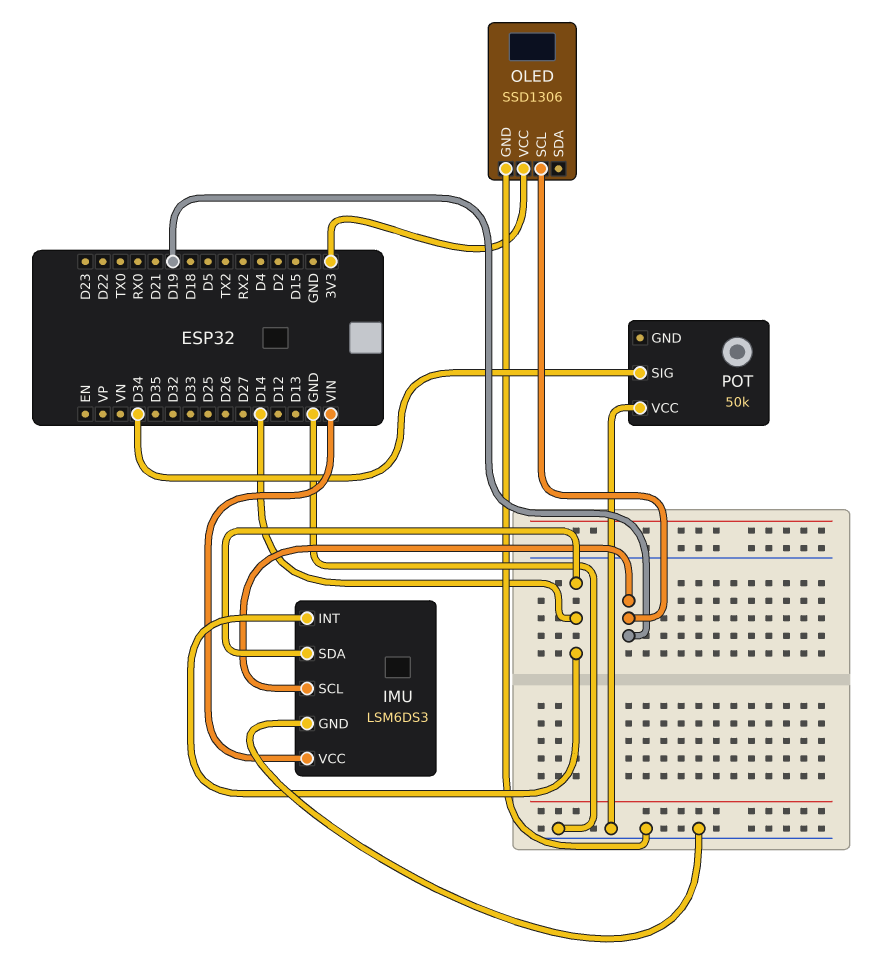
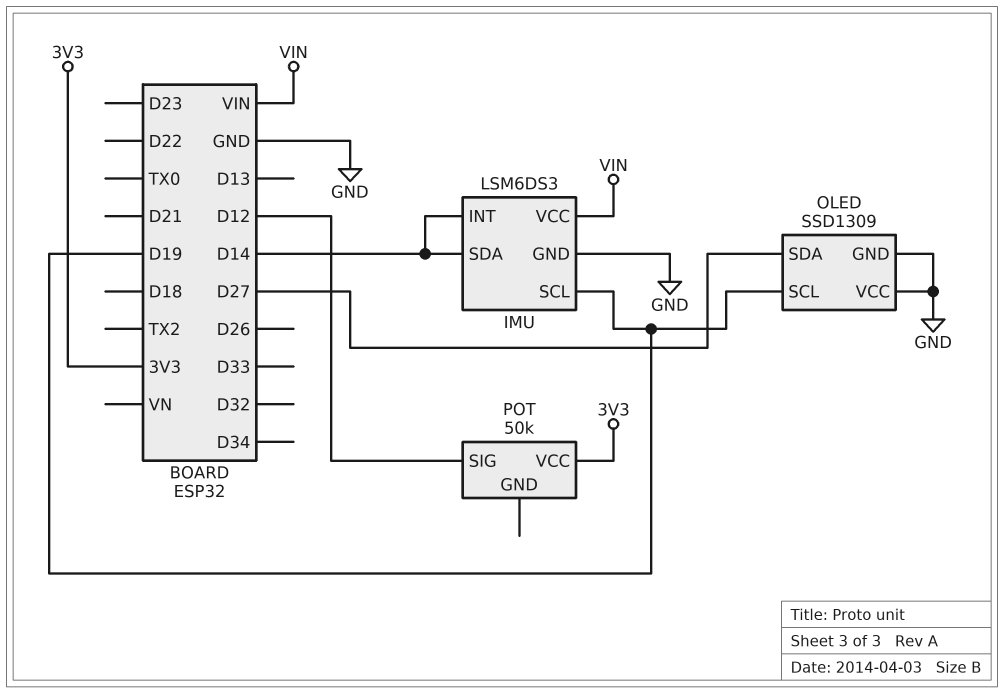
OLED: SSD1306 -> SSD1309
OLED pin SDA: none -> D27
OLED pin VCC: 3V3 -> GND
POT pin SIG: D34 -> D12
POT pin VCC: GND -> 3V3

